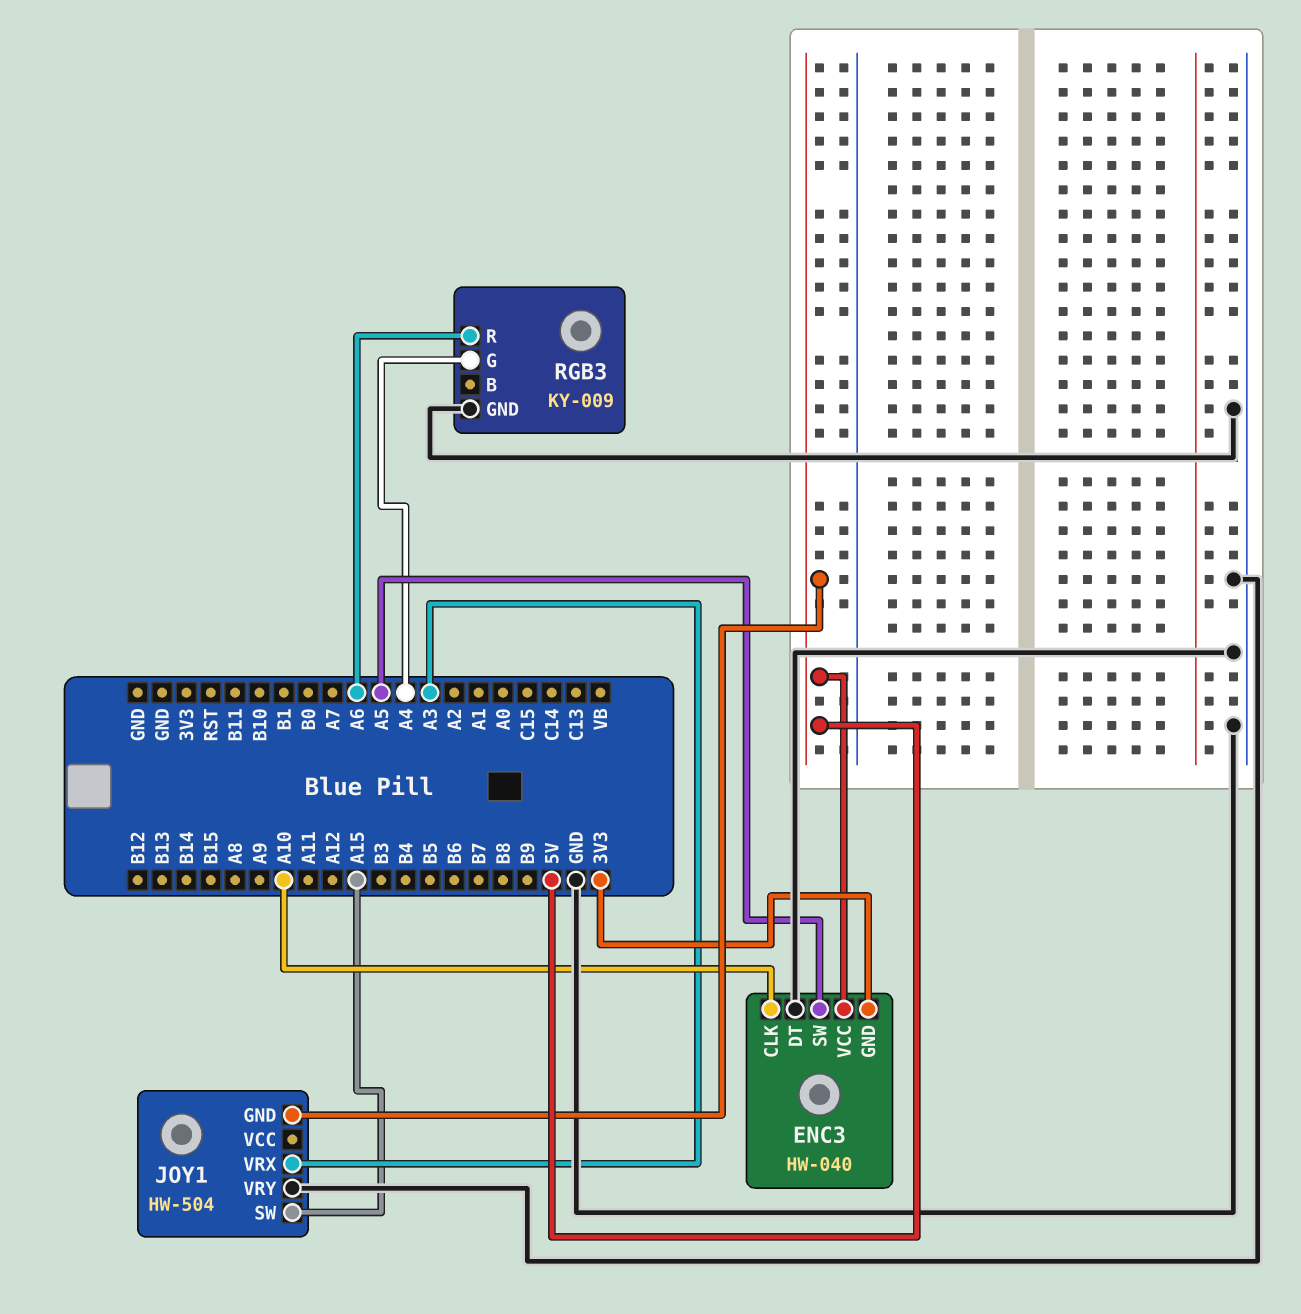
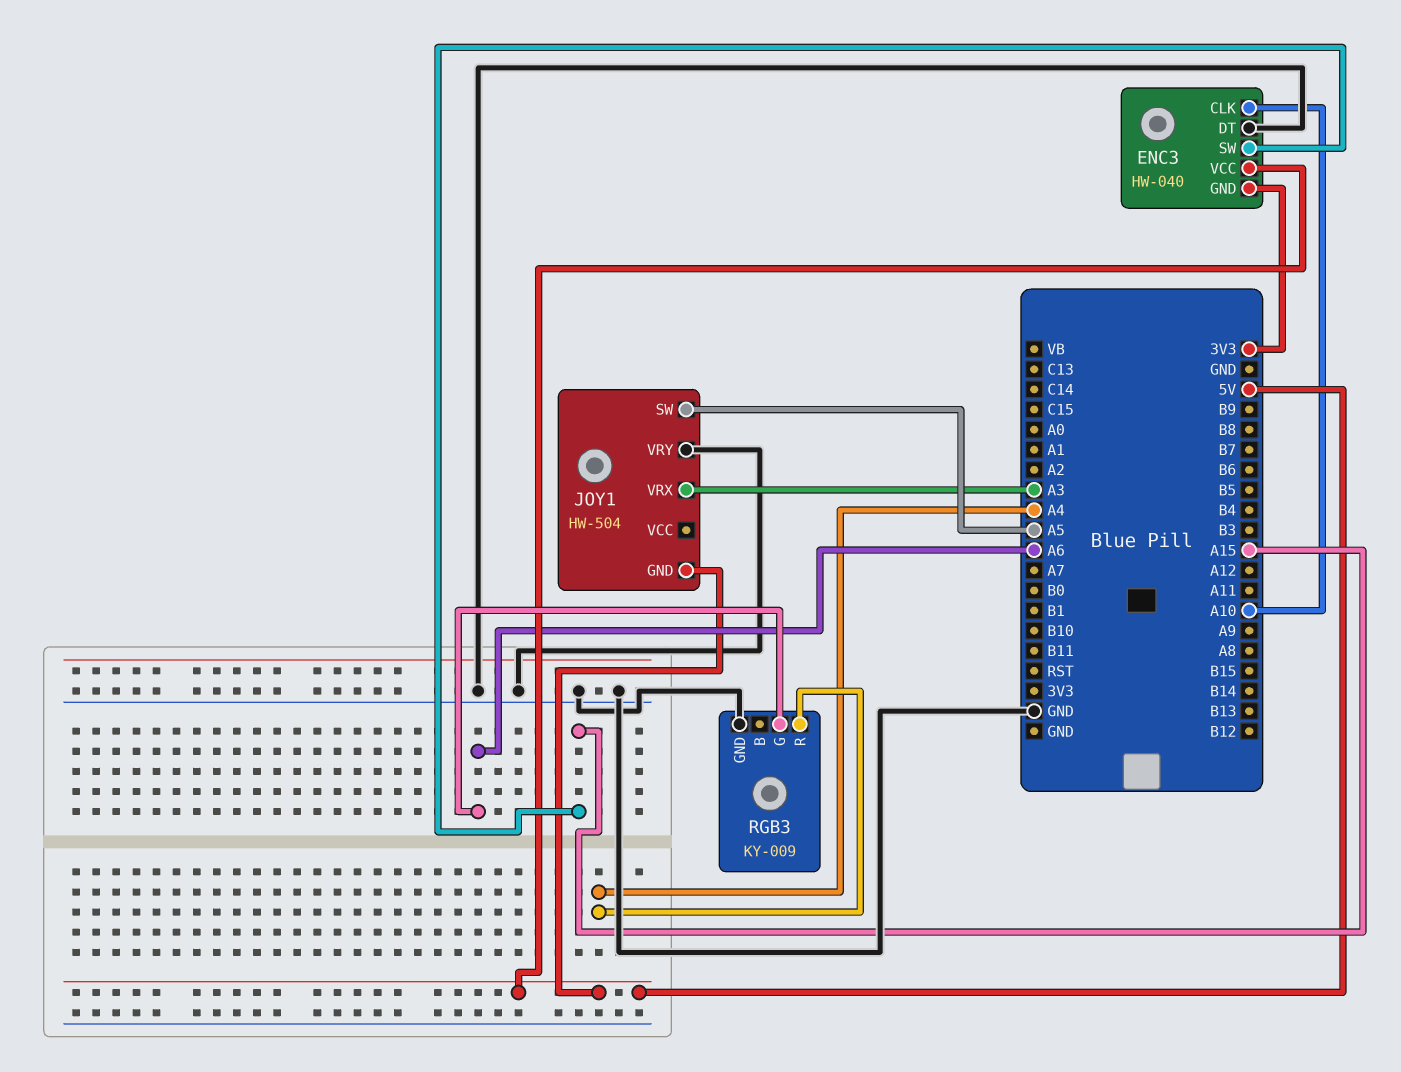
ENC3 pin SW: A5 -> A15
JOY1 pin SW: A15 -> A5
RGB3 pin G: A4 -> A6
RGB3 pin R: A6 -> A4

